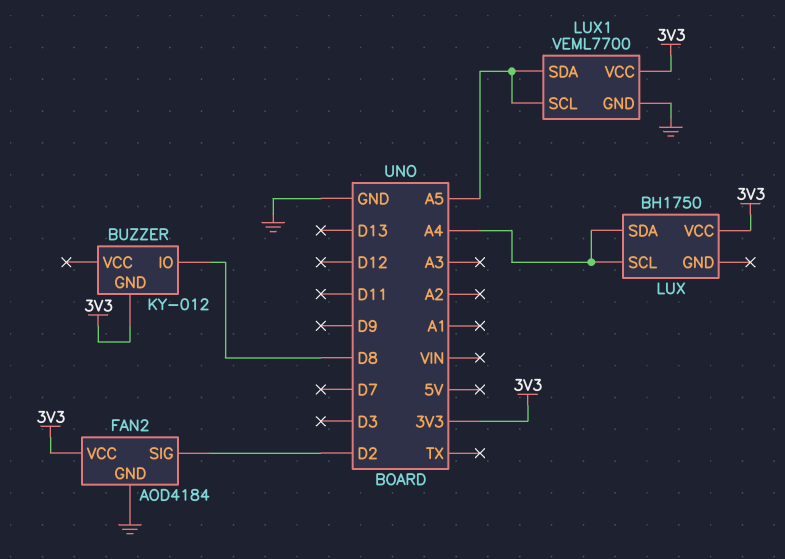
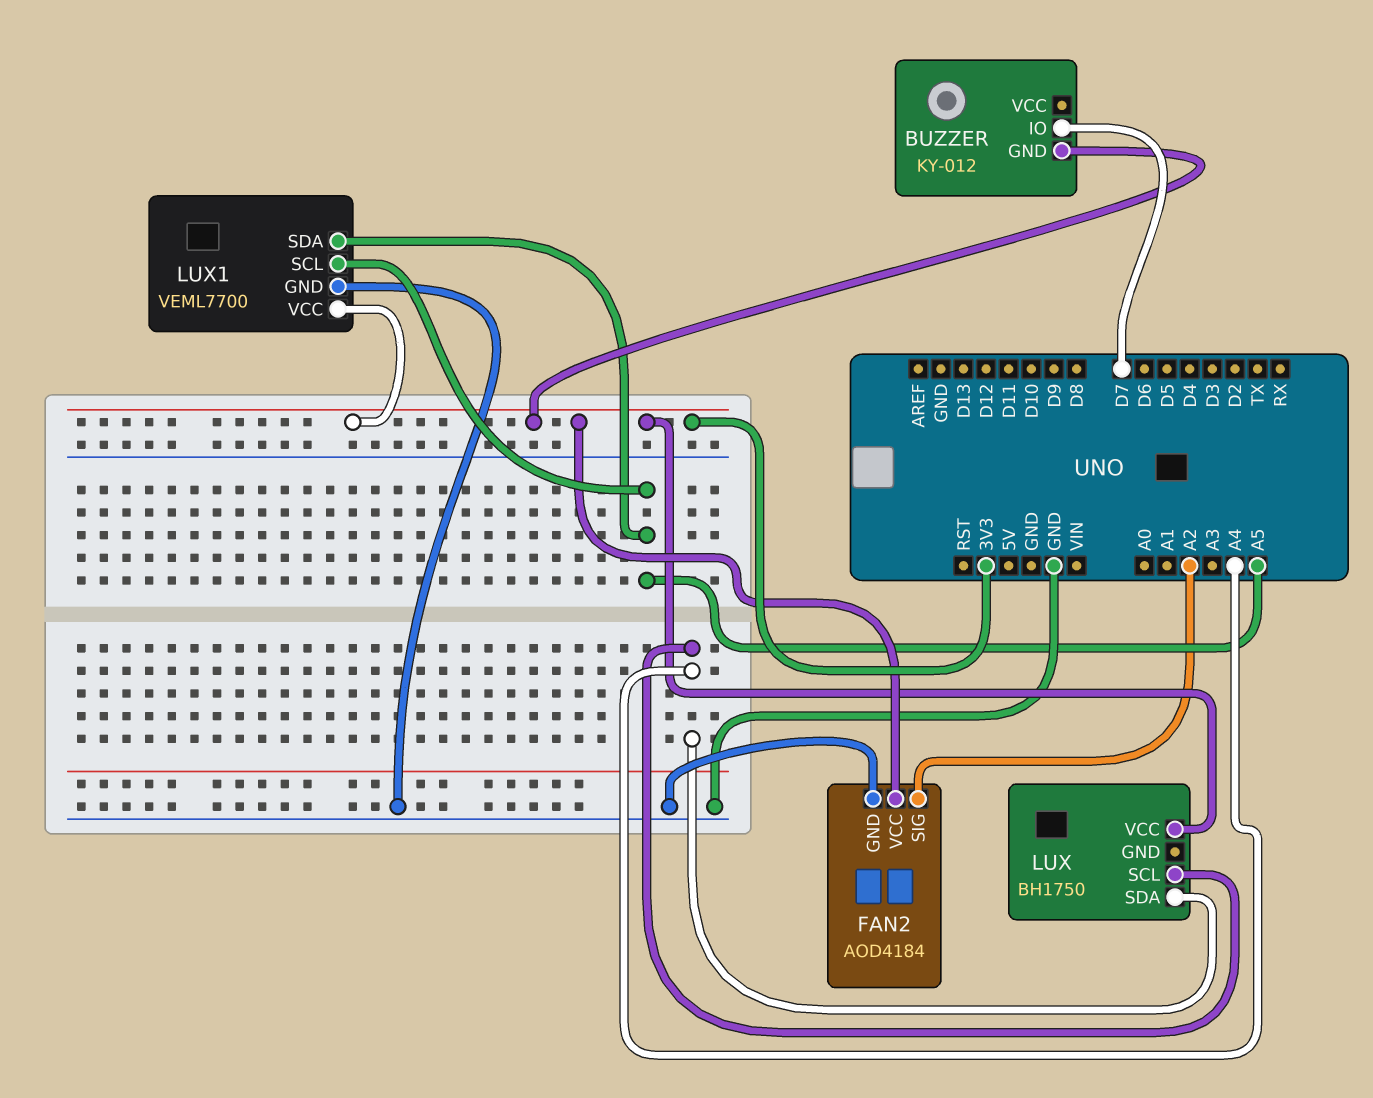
BUZZER pin IO: D8 -> D7
FAN2 pin SIG: D2 -> A2

